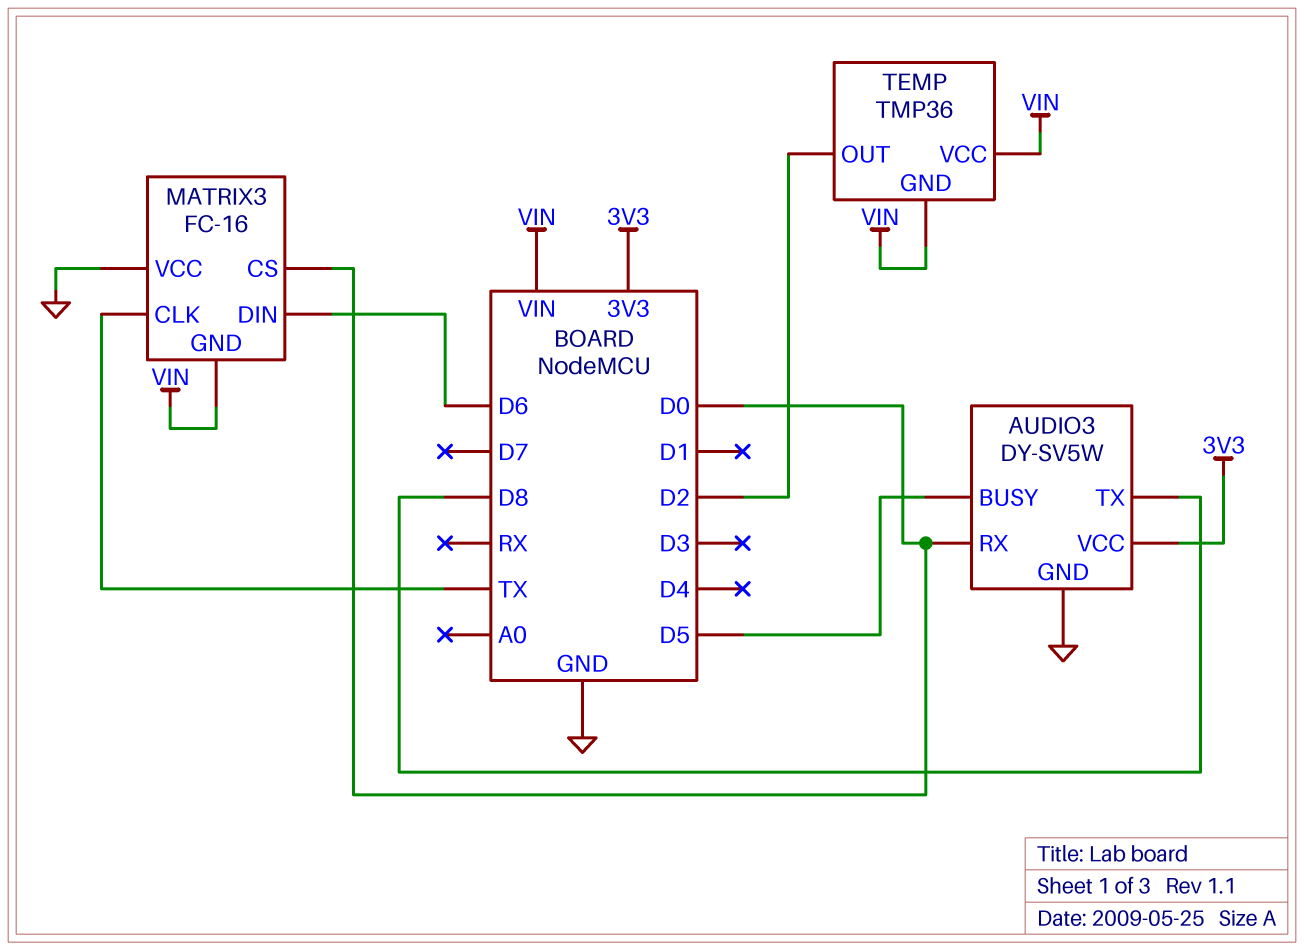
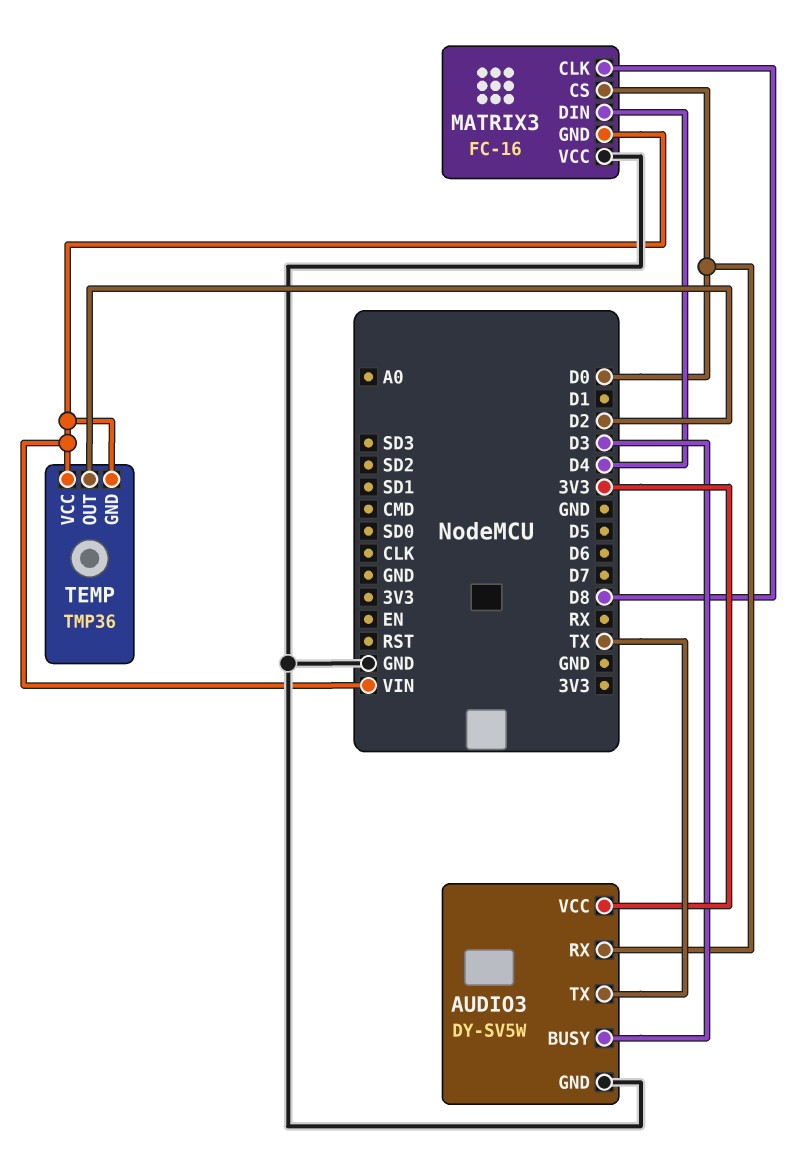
AUDIO3 pin BUSY: D5 -> D3
AUDIO3 pin TX: D8 -> TX
MATRIX3 pin CLK: TX -> D8
MATRIX3 pin DIN: D6 -> D4

